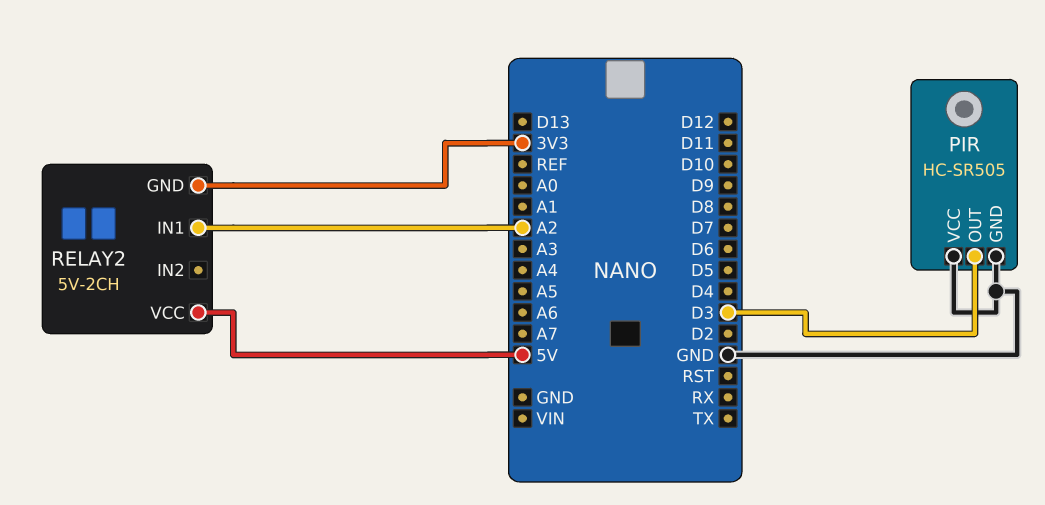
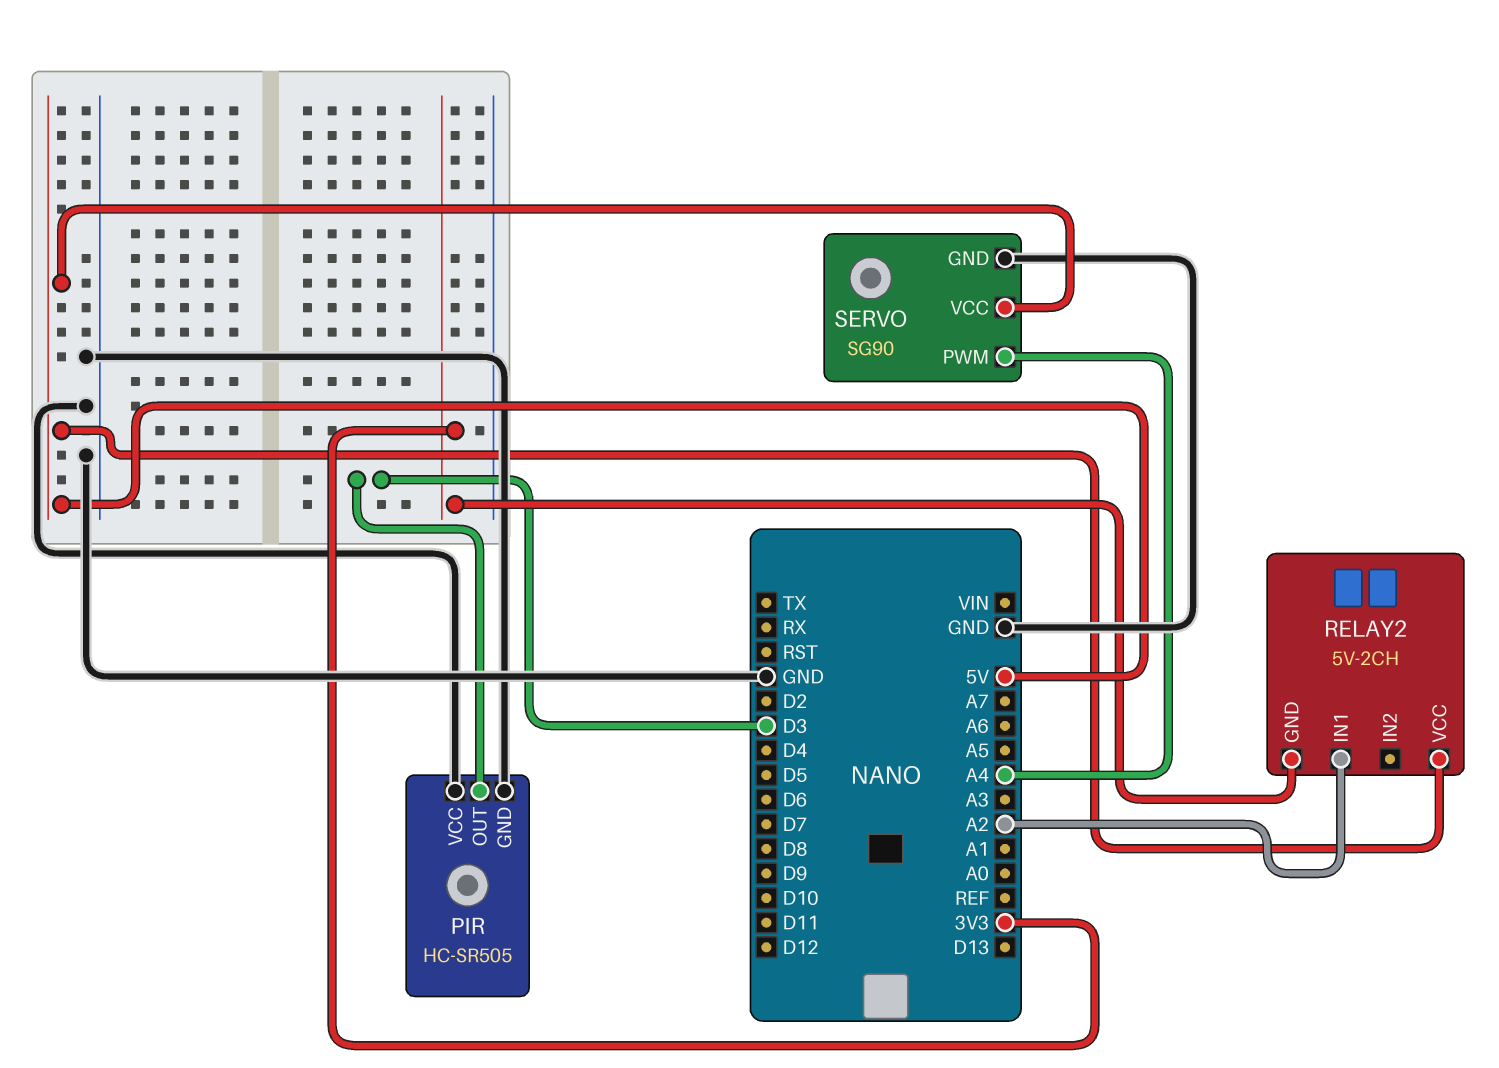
SERVO: none -> SG90
SERVO pin GND: none -> GND
SERVO pin PWM: none -> A4
SERVO pin VCC: none -> 5V

